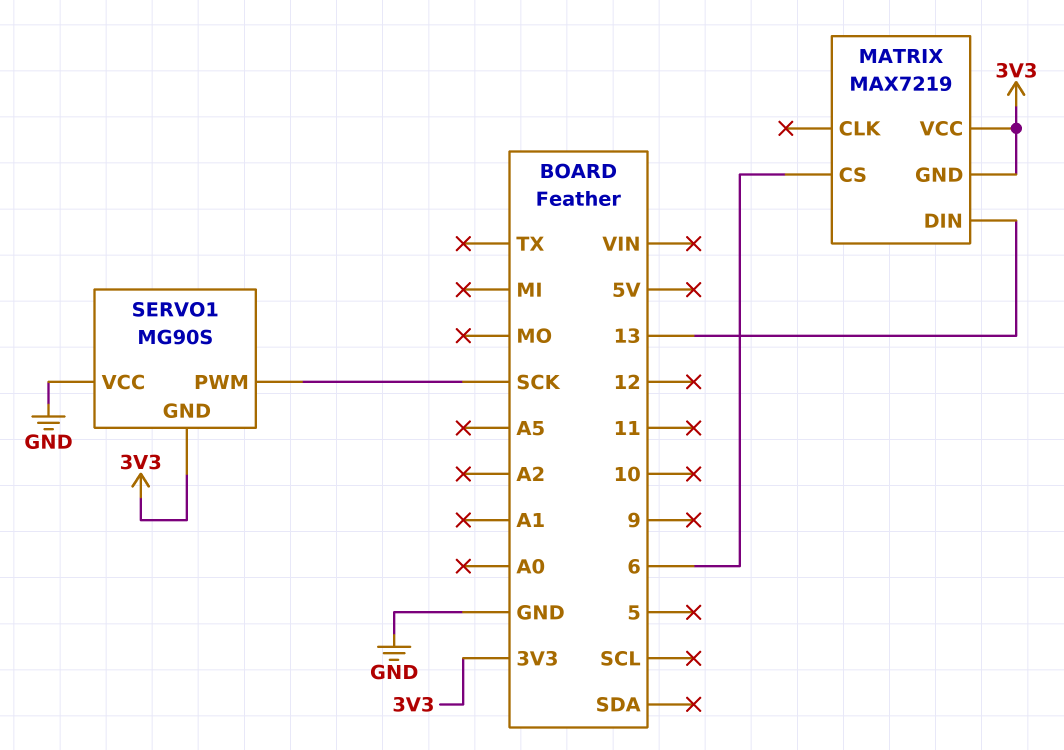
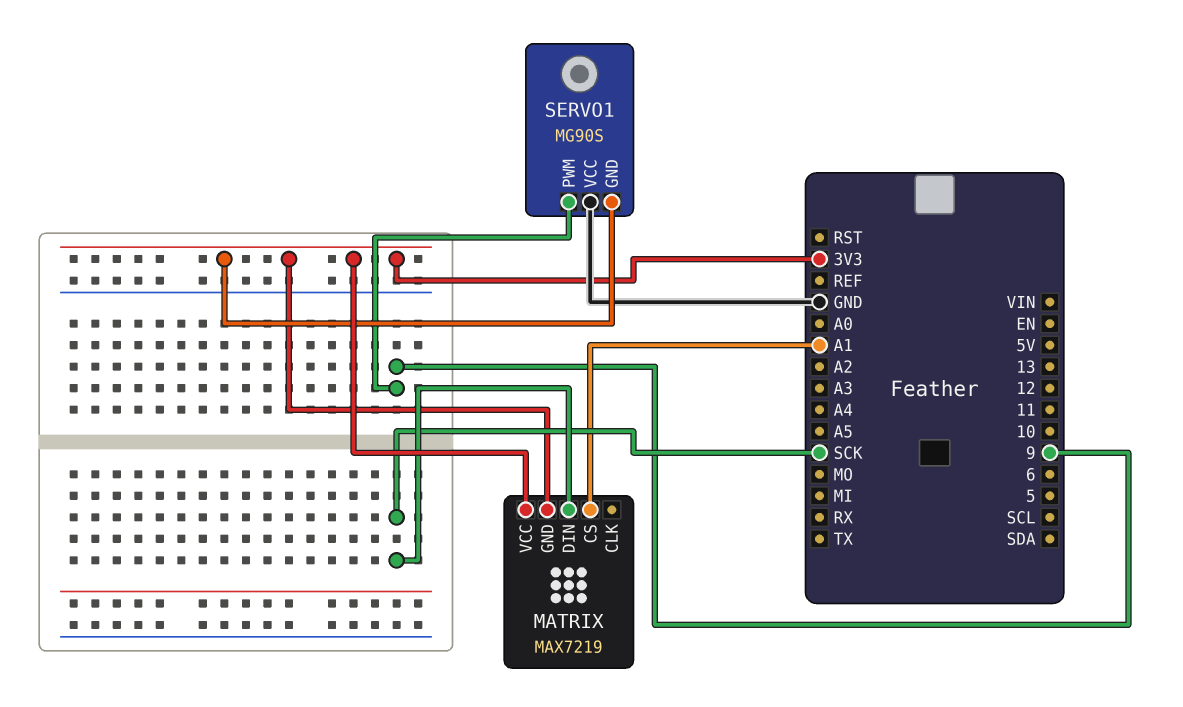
MATRIX pin CS: 6 -> A1
MATRIX pin DIN: 13 -> SCK
SERVO1 pin PWM: SCK -> 9

